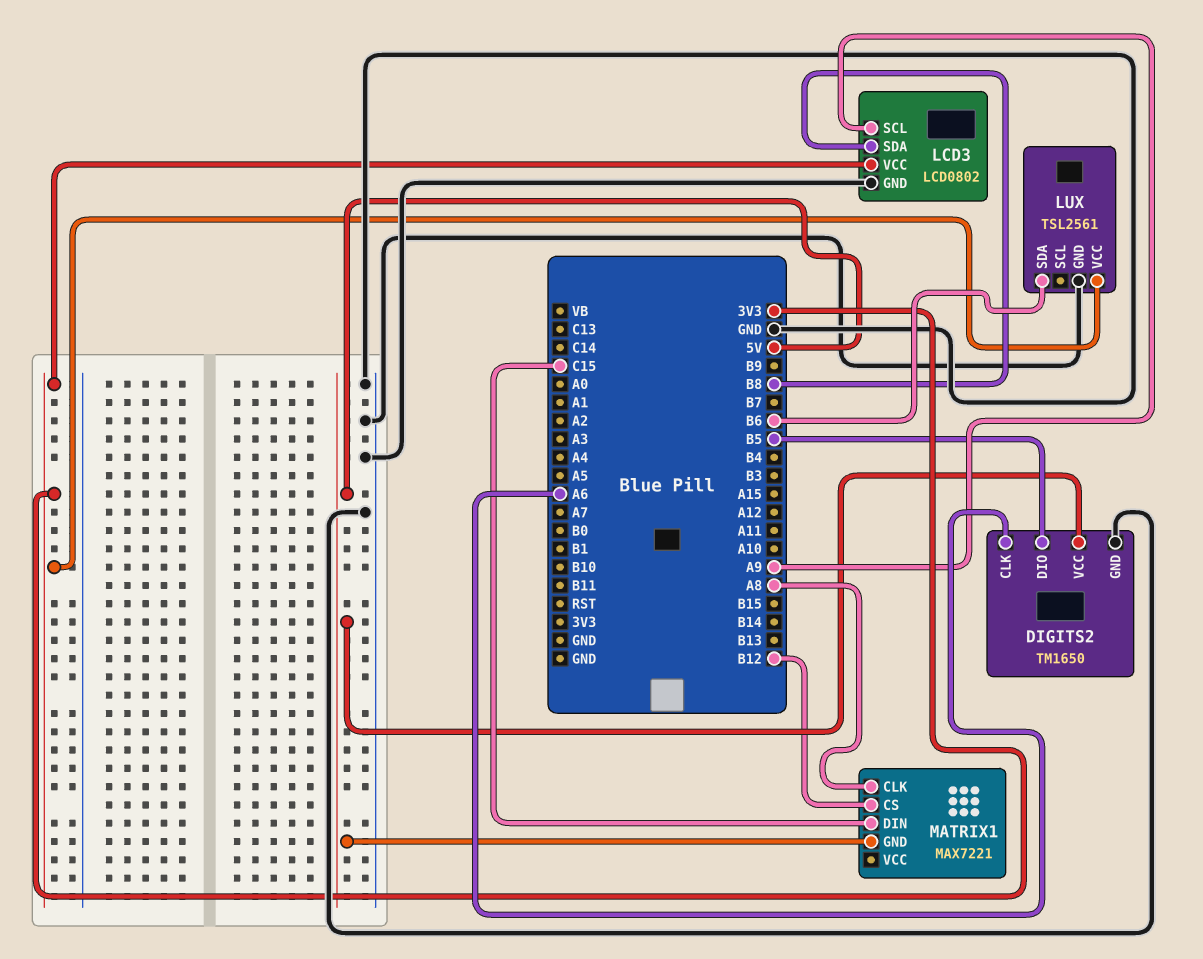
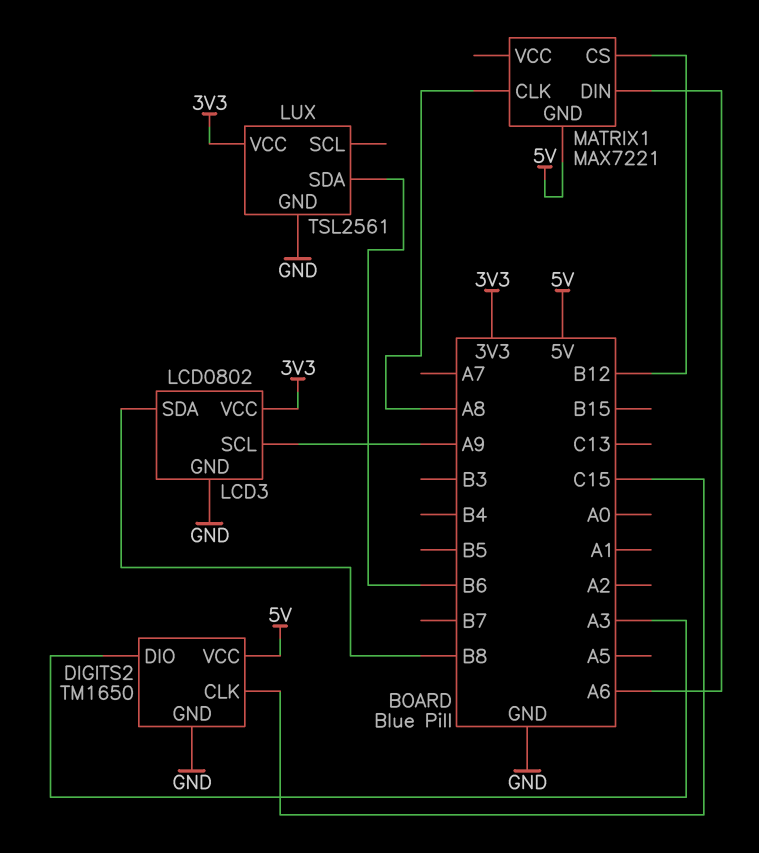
DIGITS2 pin CLK: A6 -> C15
DIGITS2 pin DIO: B5 -> A3
MATRIX1 pin DIN: C15 -> A6

